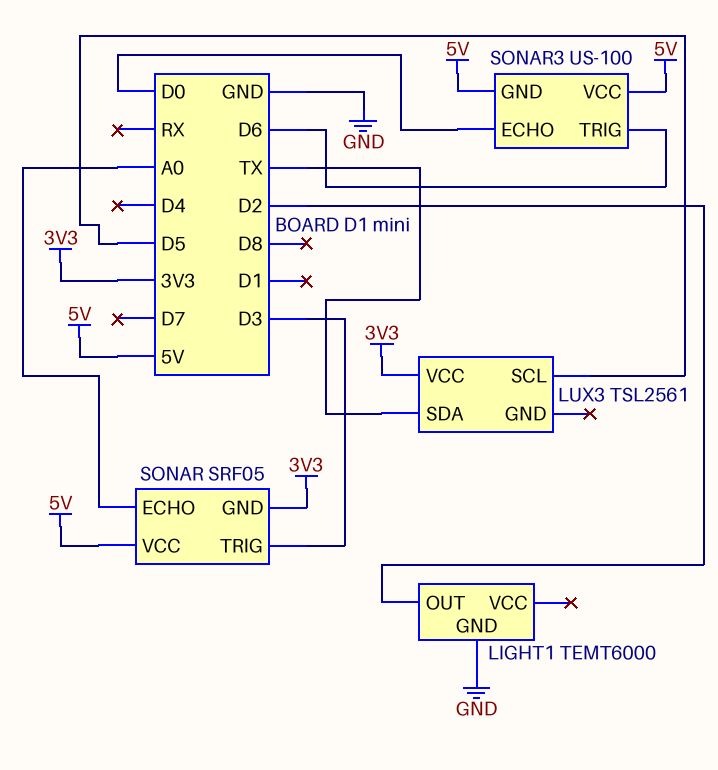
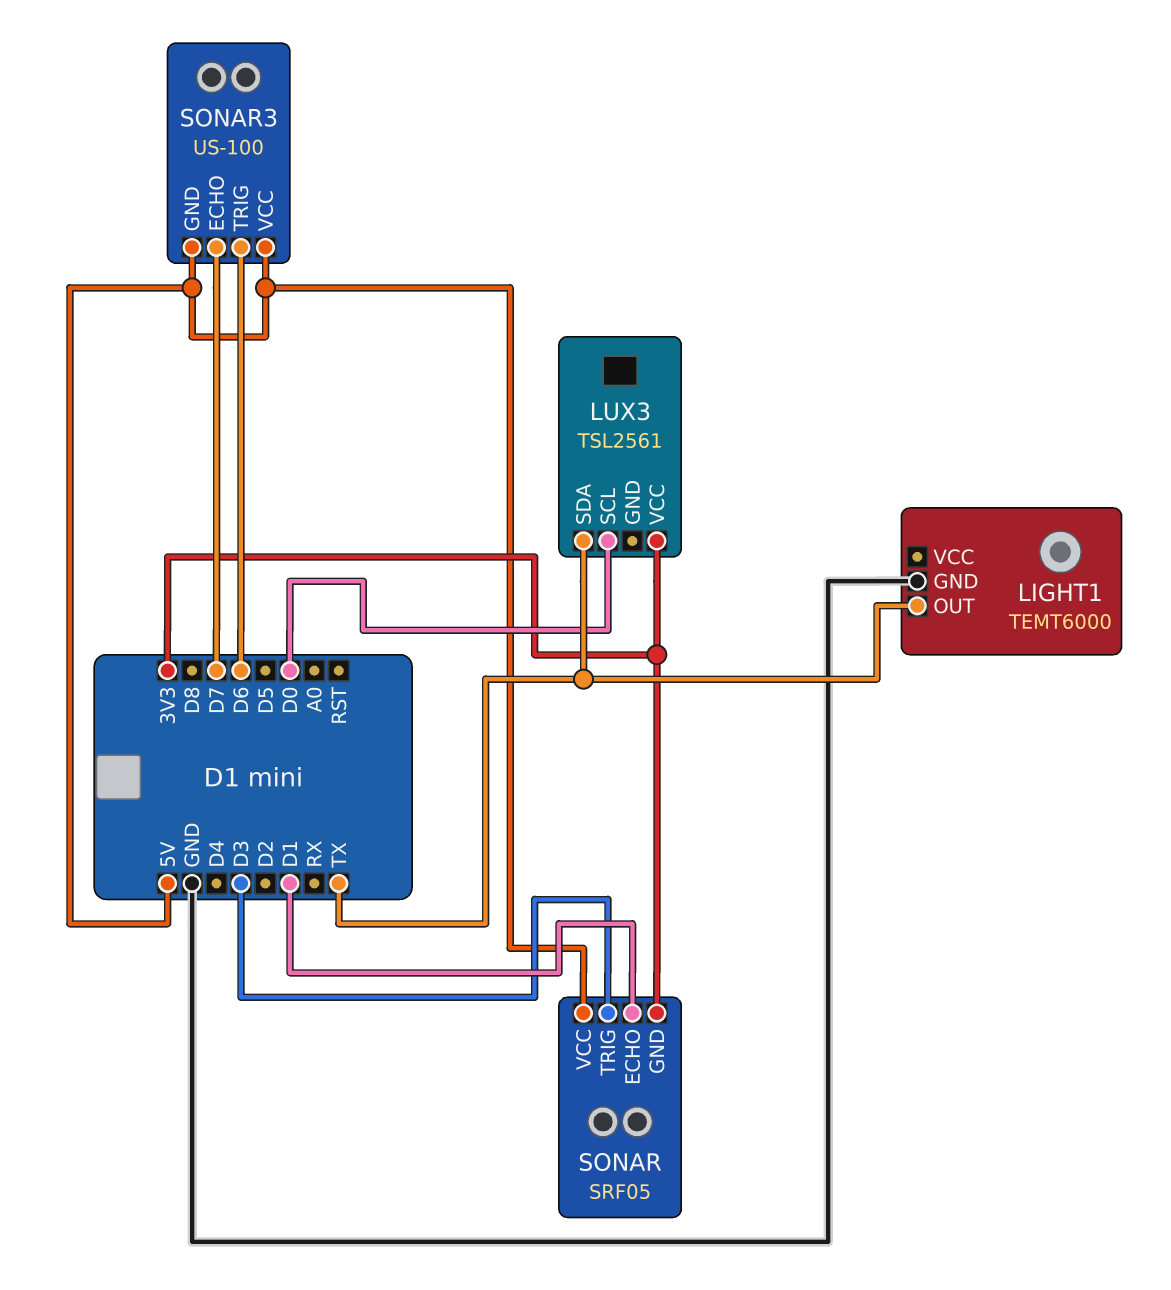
LIGHT1 pin OUT: D2 -> TX
LUX3 pin SCL: D5 -> D0
SONAR pin ECHO: A0 -> D1
SONAR3 pin ECHO: D0 -> D7

